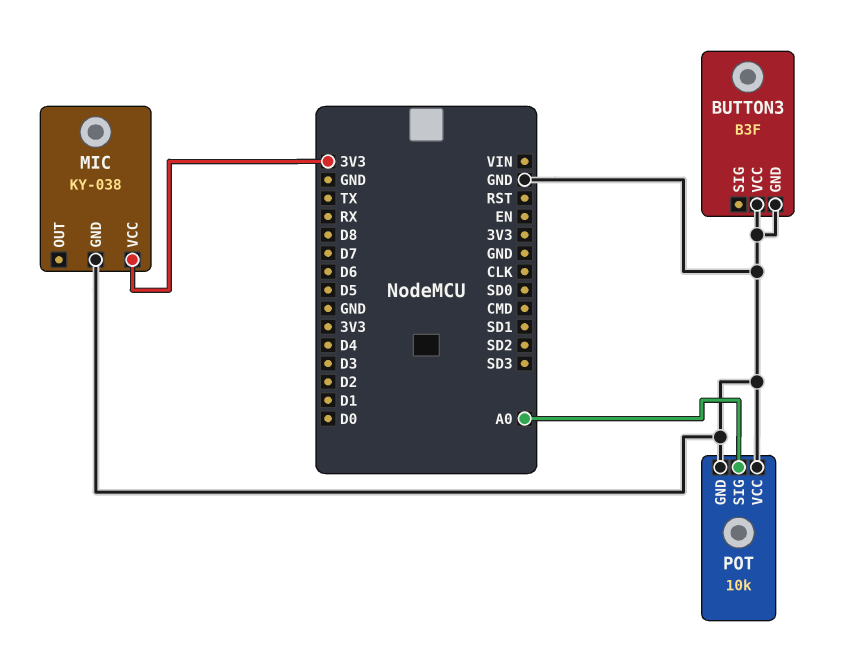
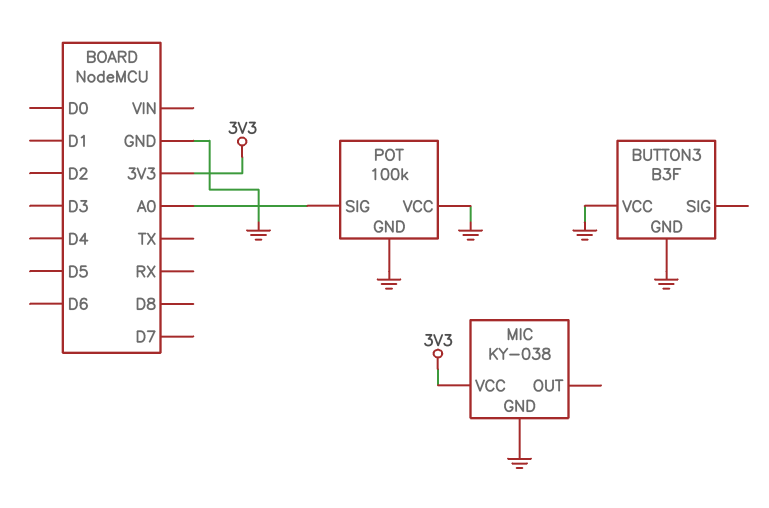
POT: 10k -> 100k

